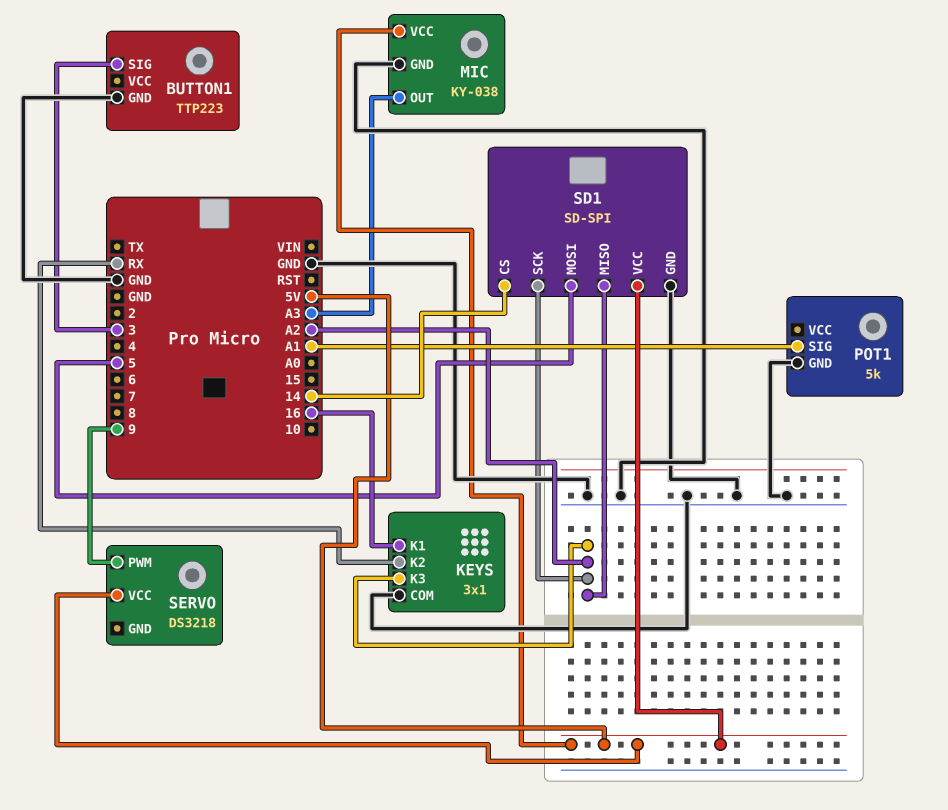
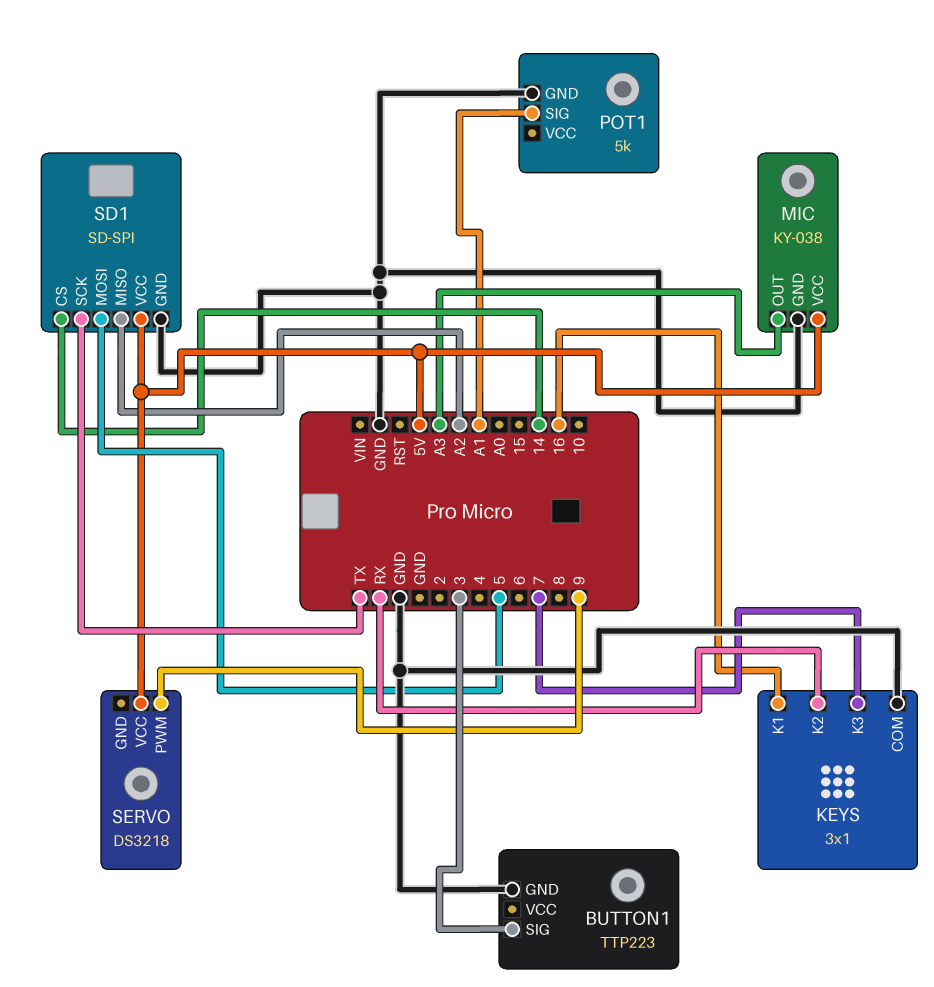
KEYS pin K3: A2 -> 7
SD1 pin SCK: A2 -> TX

